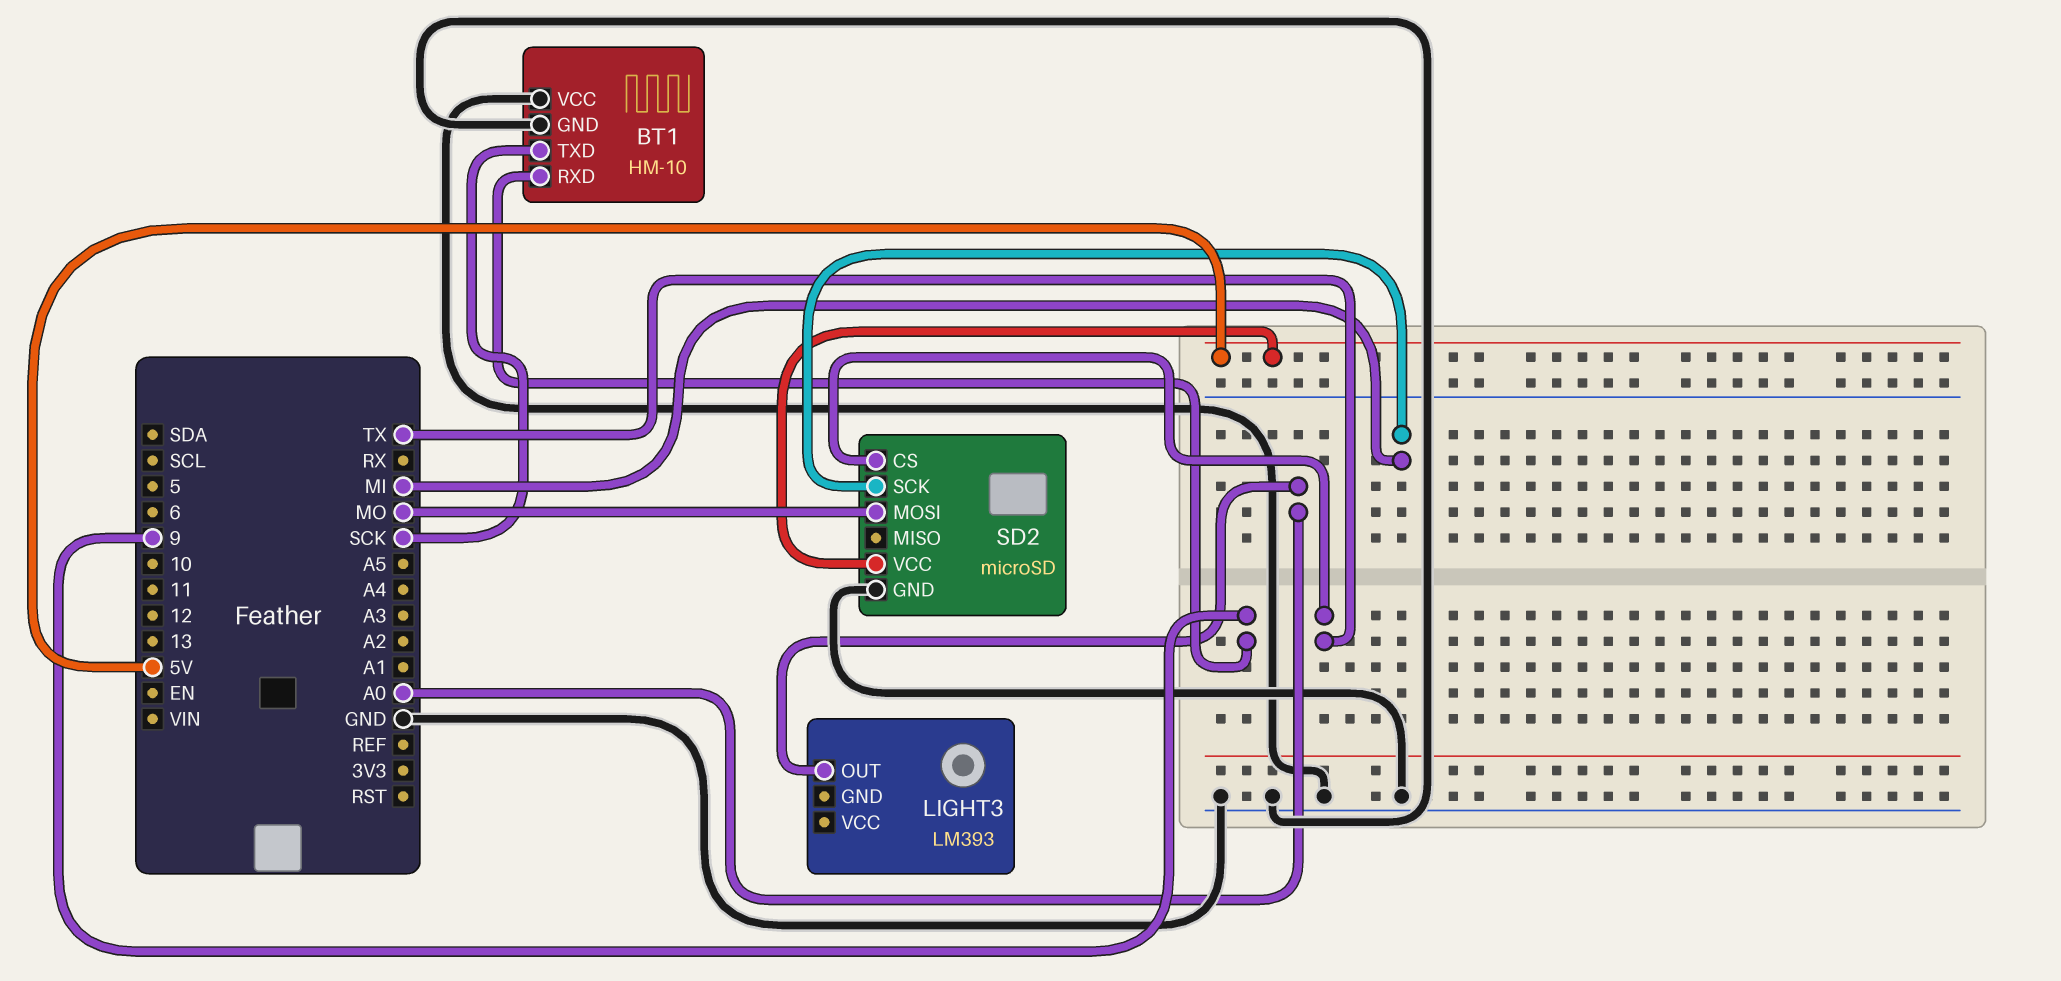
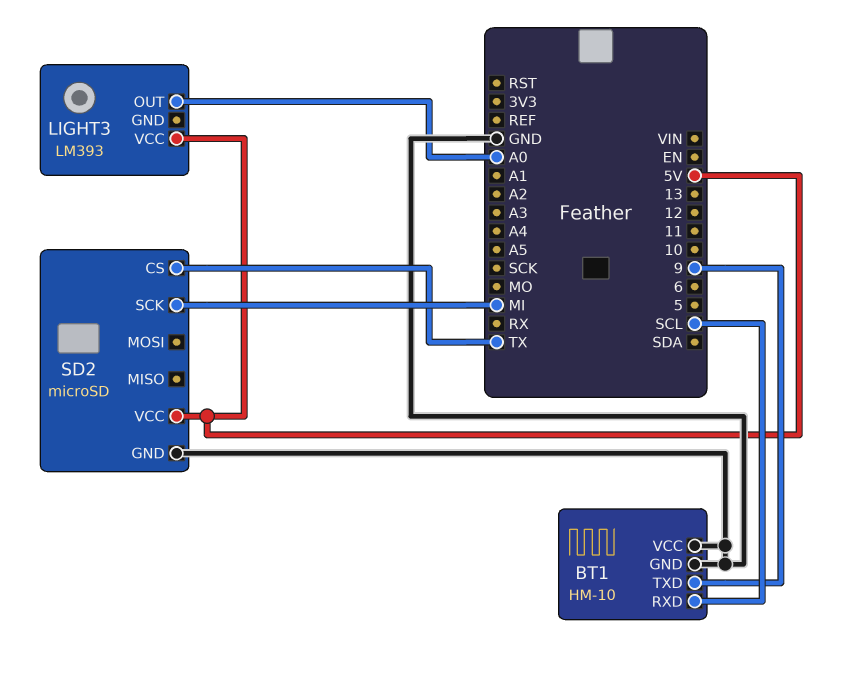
BT1 pin RXD: 9 -> SCL
BT1 pin TXD: SCK -> 9
LIGHT3 pin VCC: none -> 5V
SD2 pin MOSI: MO -> none

